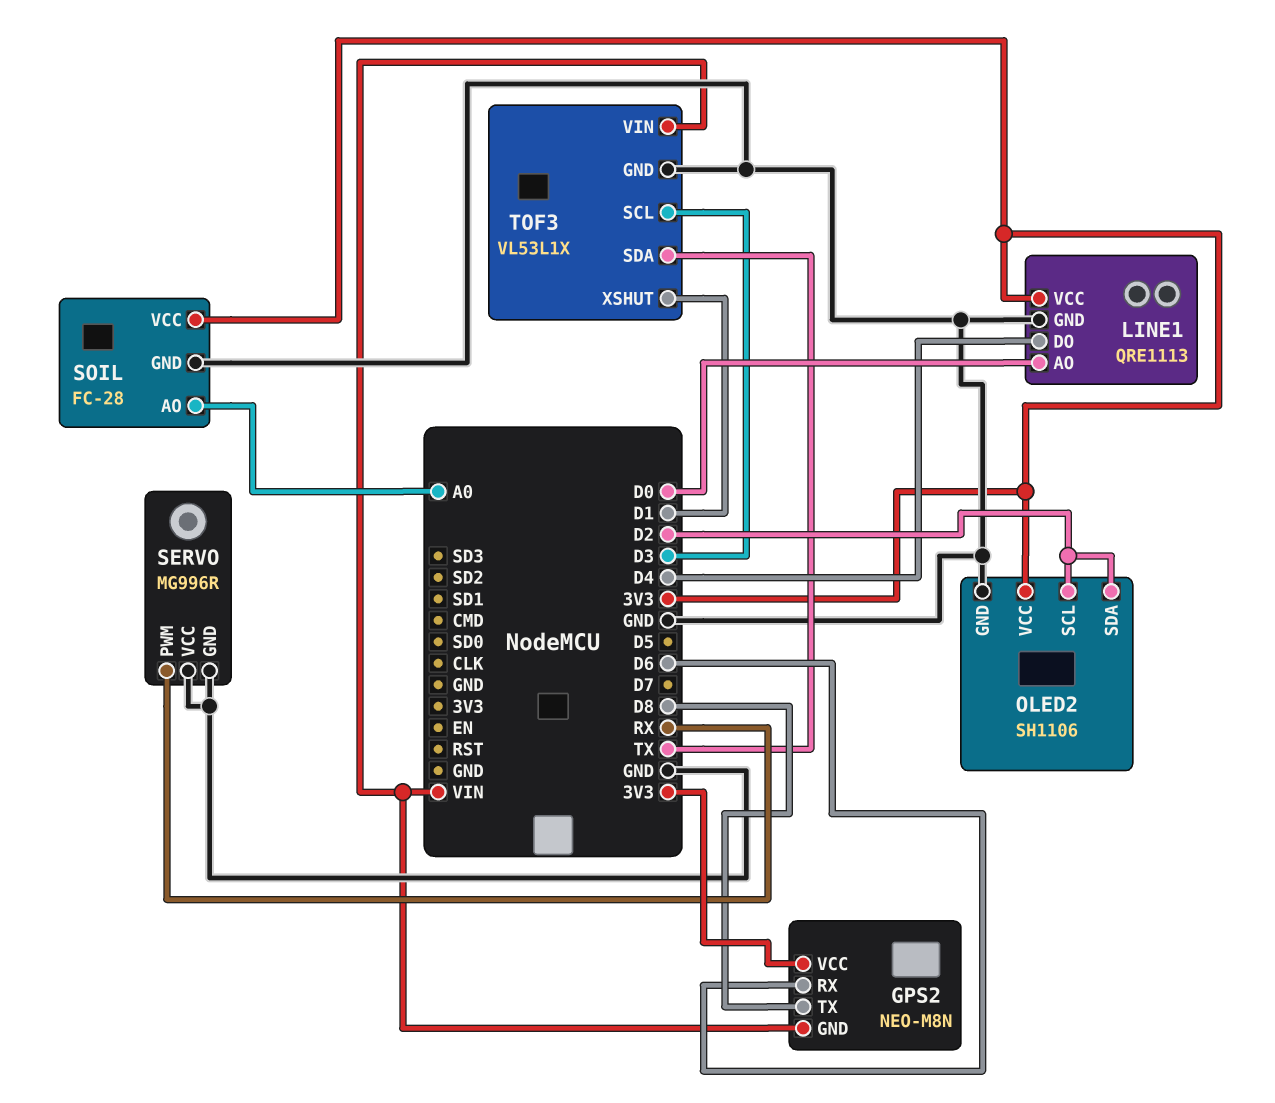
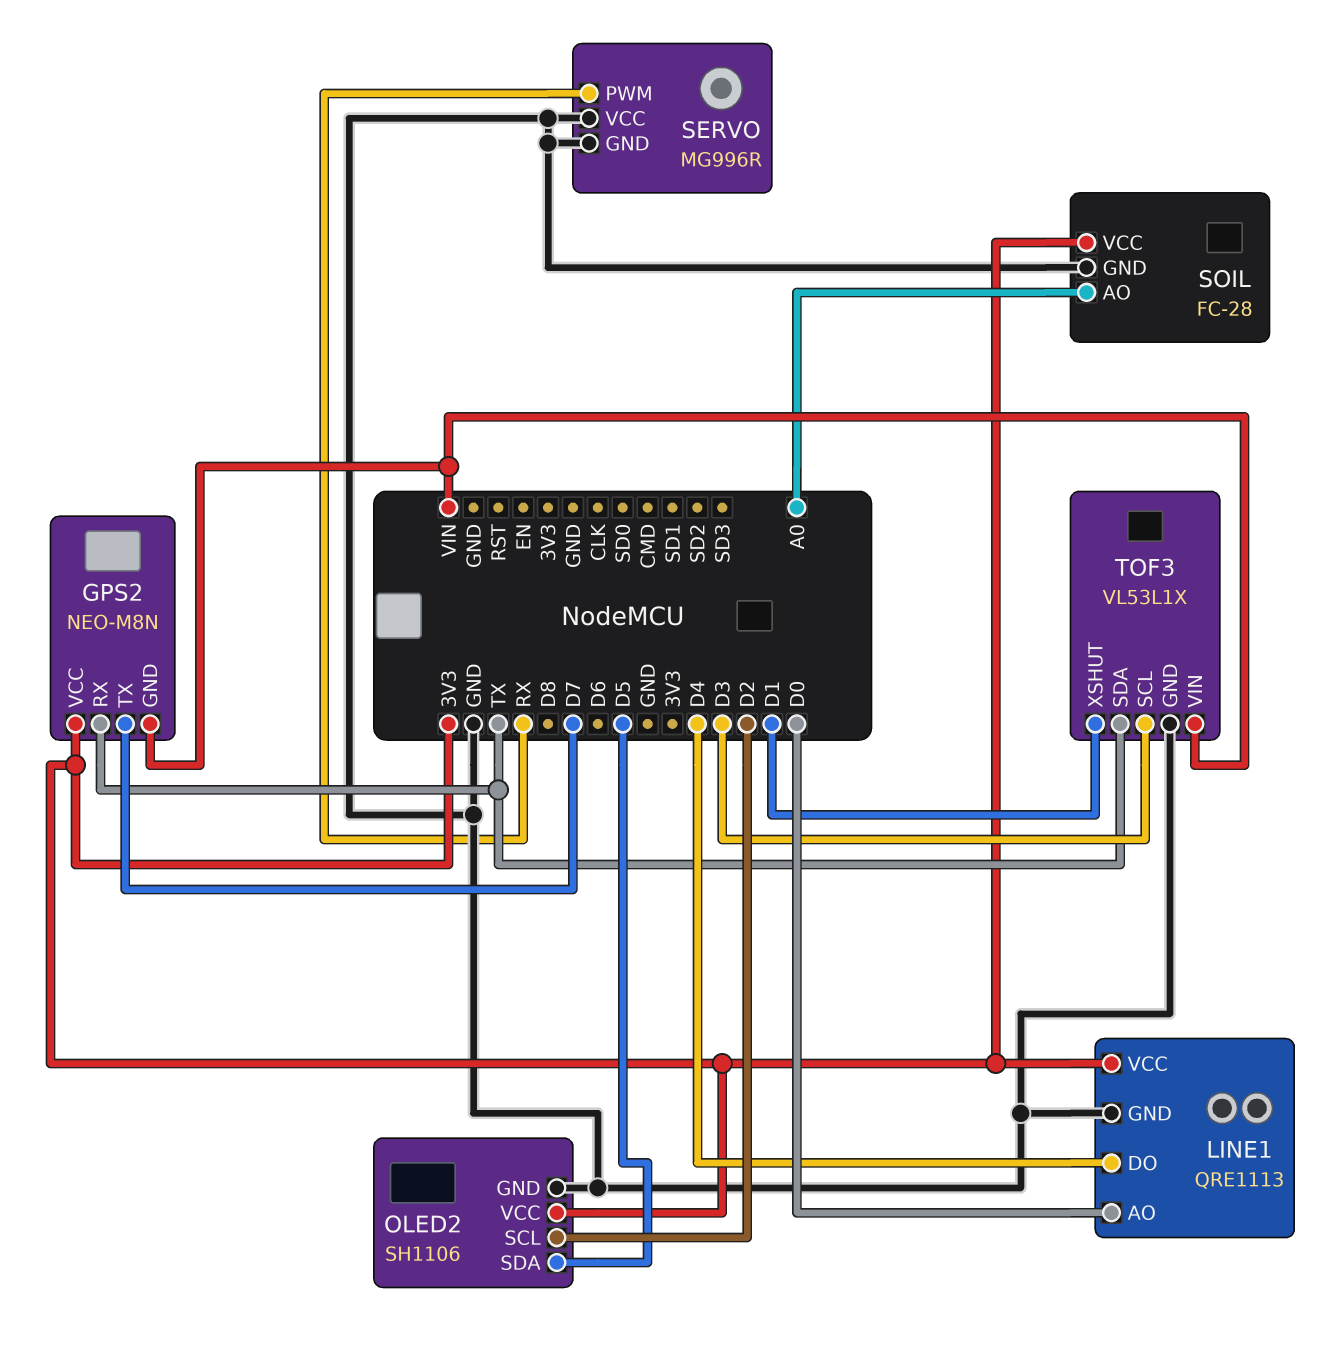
GPS2 pin RX: D6 -> TX
GPS2 pin TX: D8 -> D7
OLED2 pin SDA: D2 -> D5

